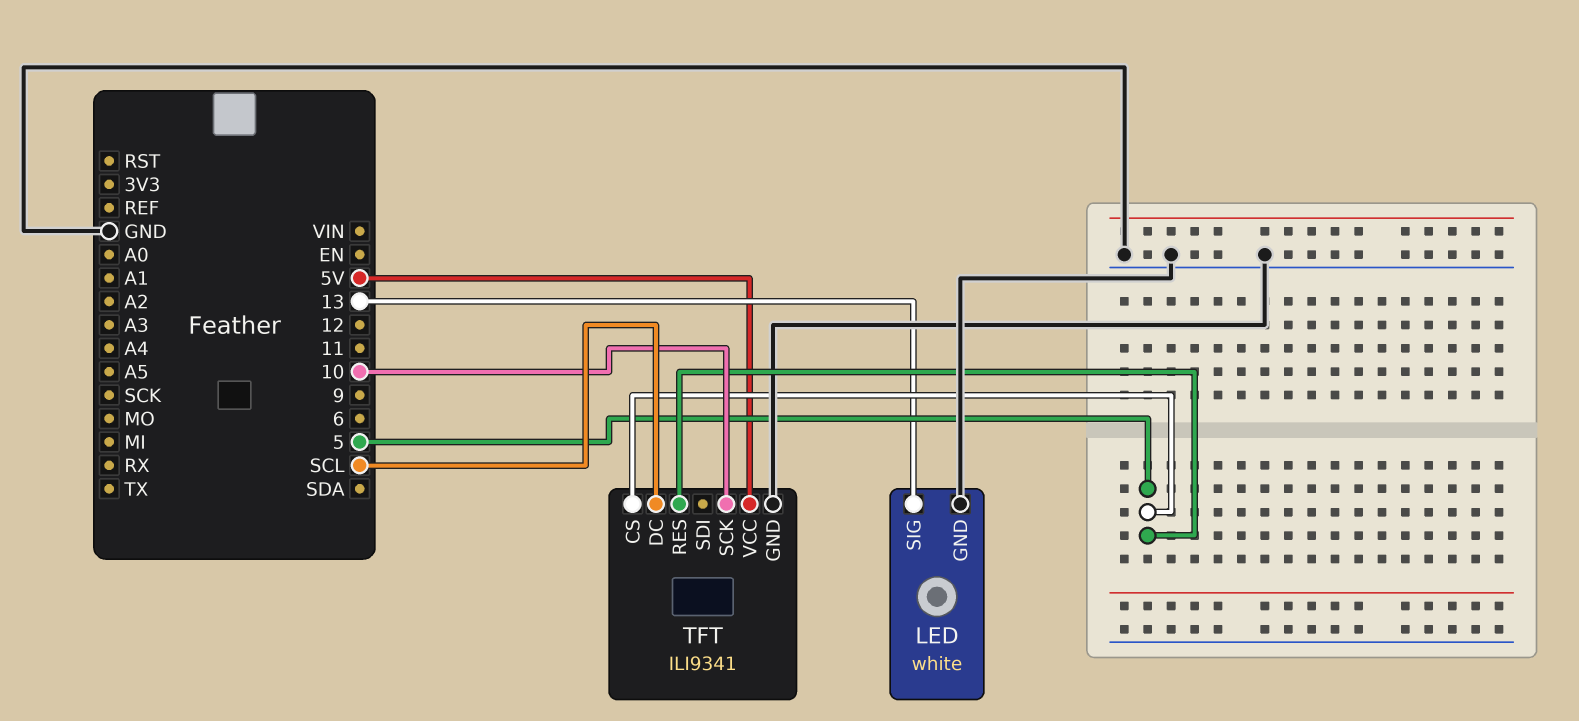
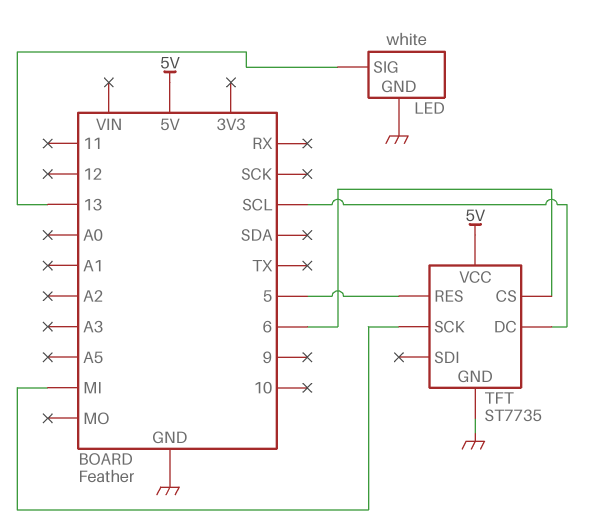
TFT: ILI9341 -> ST7735
TFT pin CS: 5 -> 6
TFT pin SCK: 10 -> MI

